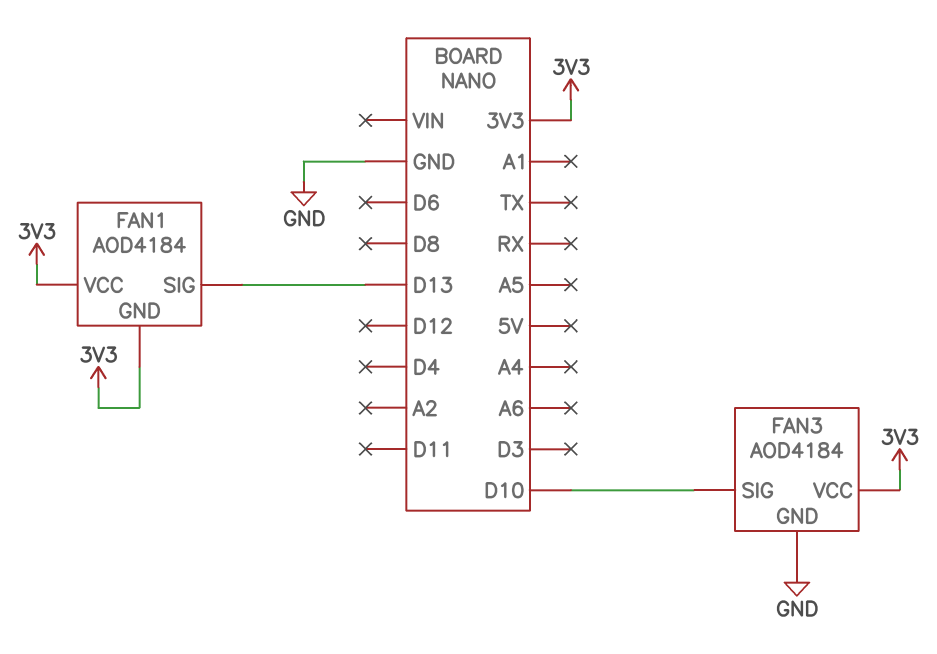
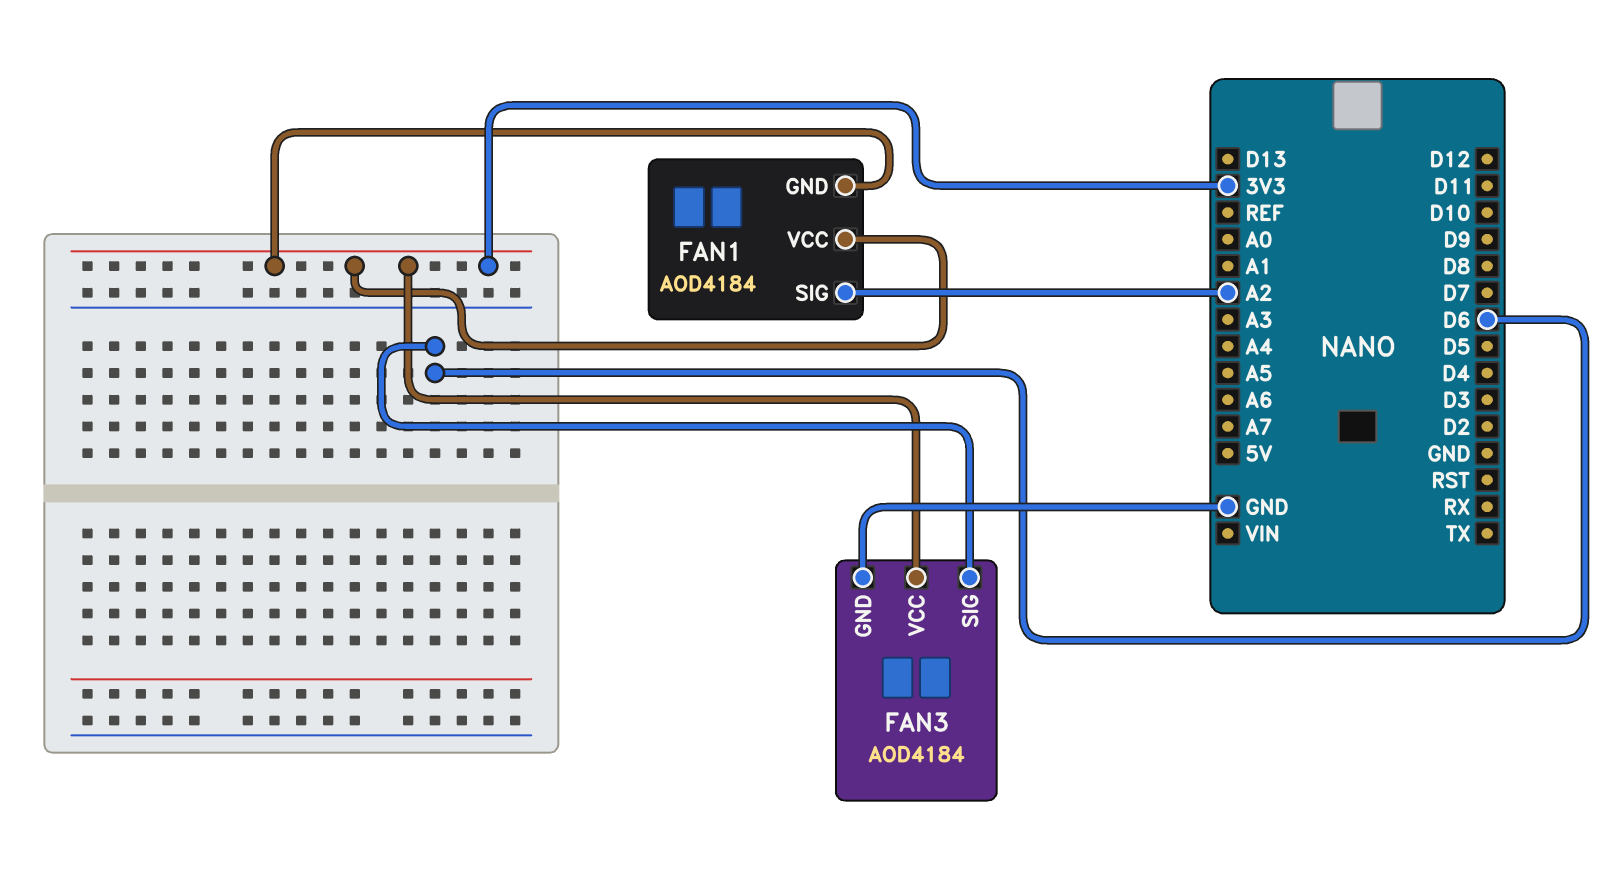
FAN1 pin SIG: D13 -> A2
FAN3 pin SIG: D10 -> D6

